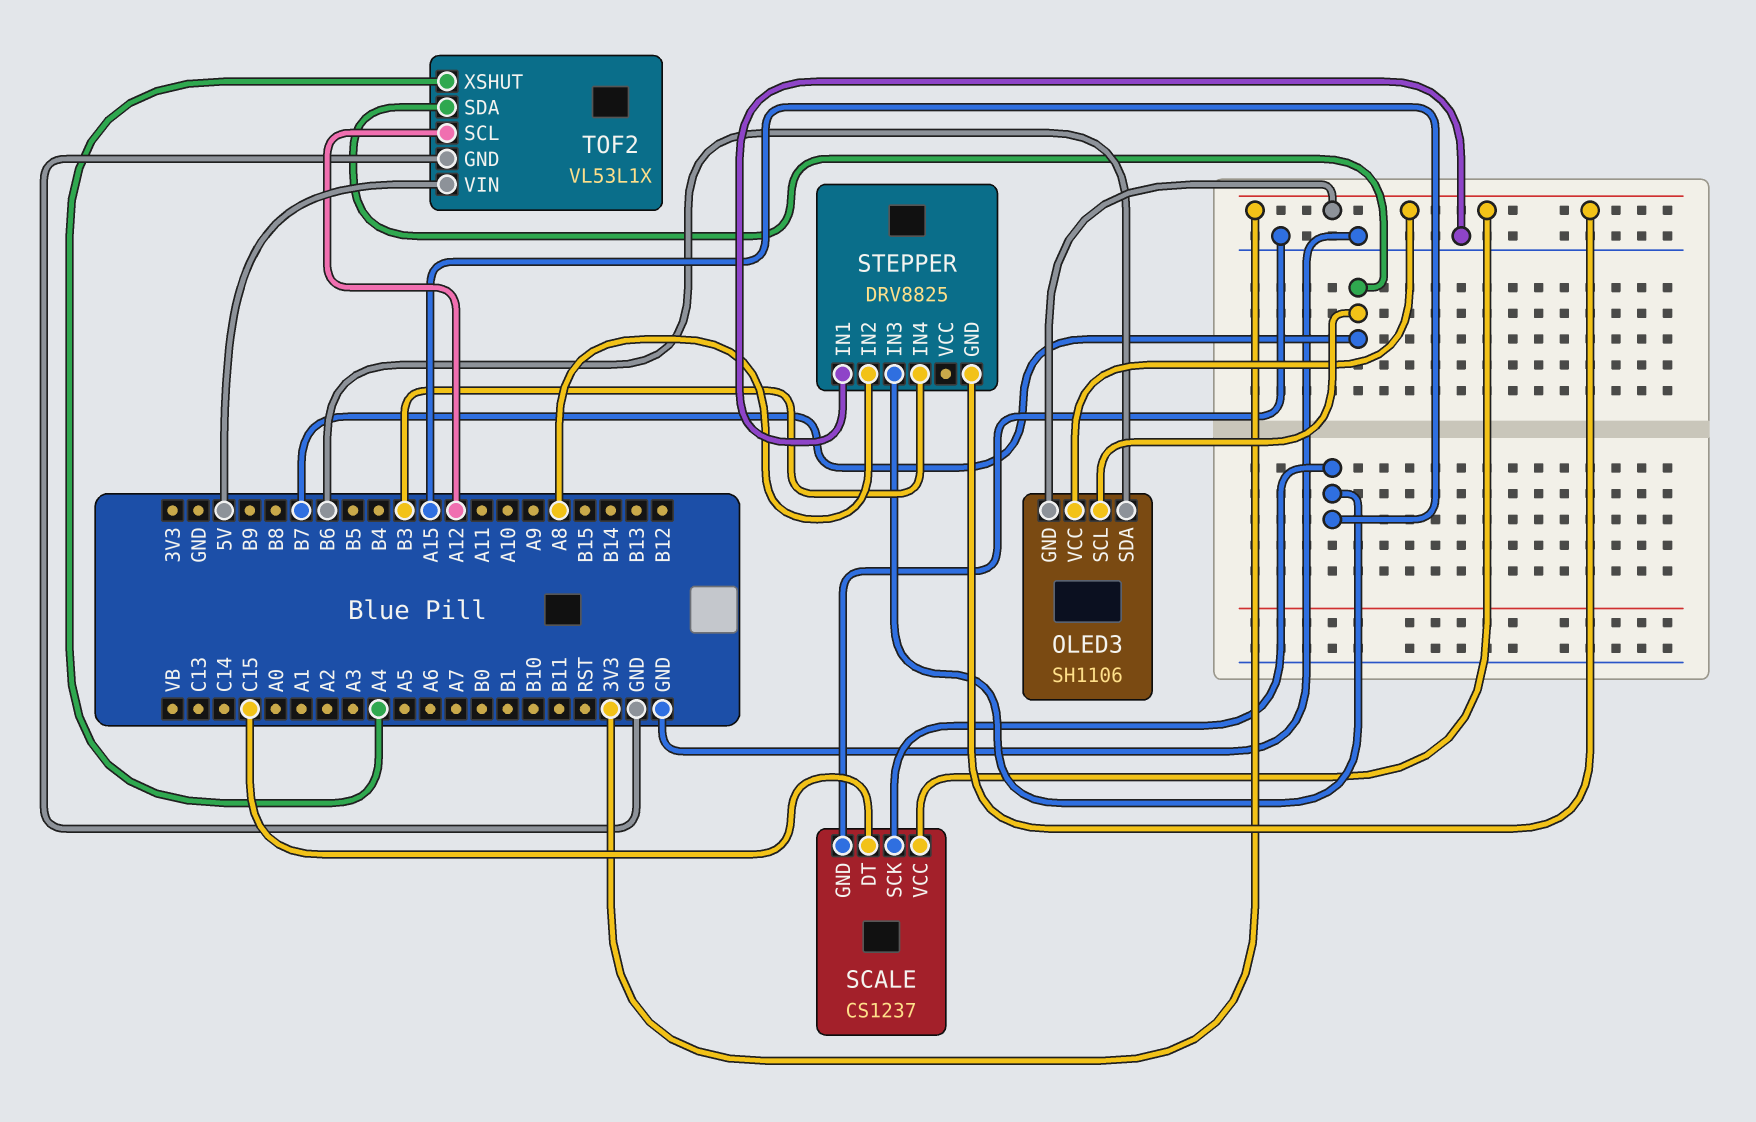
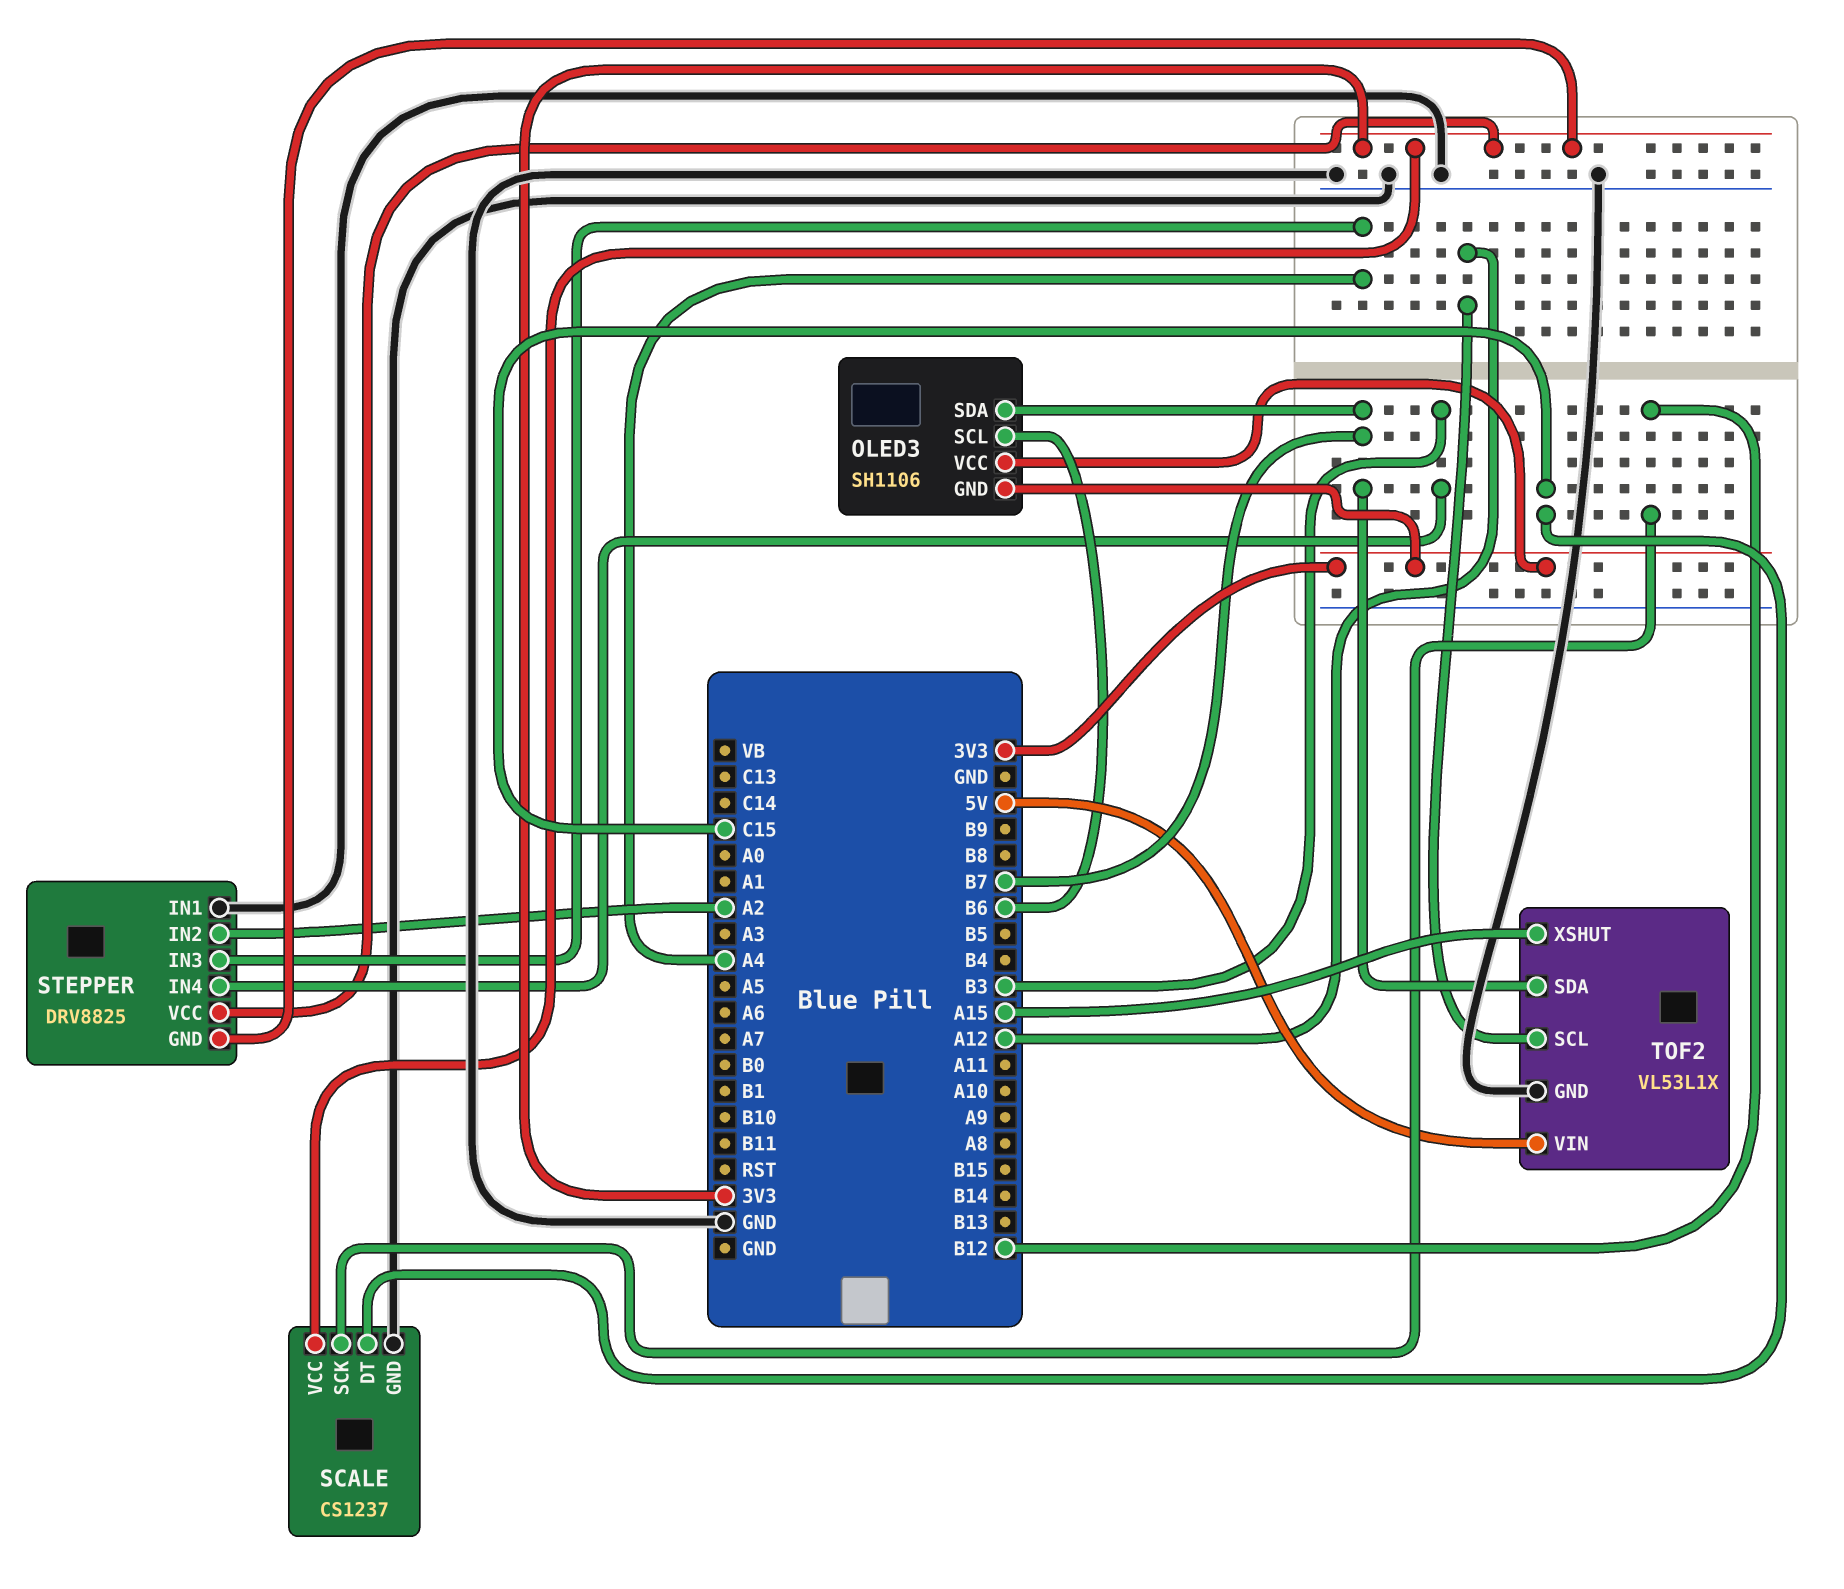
OLED3 pin SCL: B7 -> B6
OLED3 pin SDA: B6 -> B7
SCALE pin SCK: A15 -> B12
STEPPER pin IN2: A8 -> A2
STEPPER pin IN3: A15 -> A4
STEPPER pin VCC: none -> 3V3
TOF2 pin XSHUT: A4 -> A15

